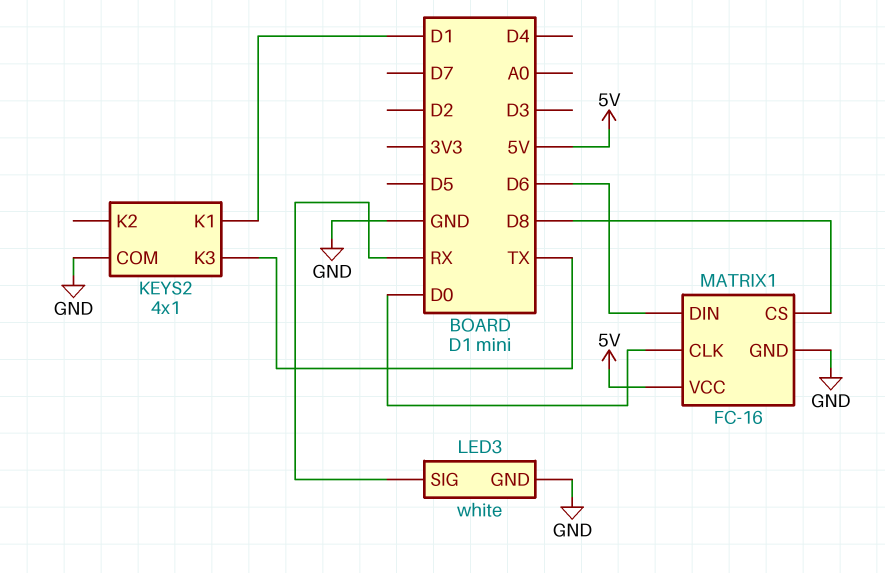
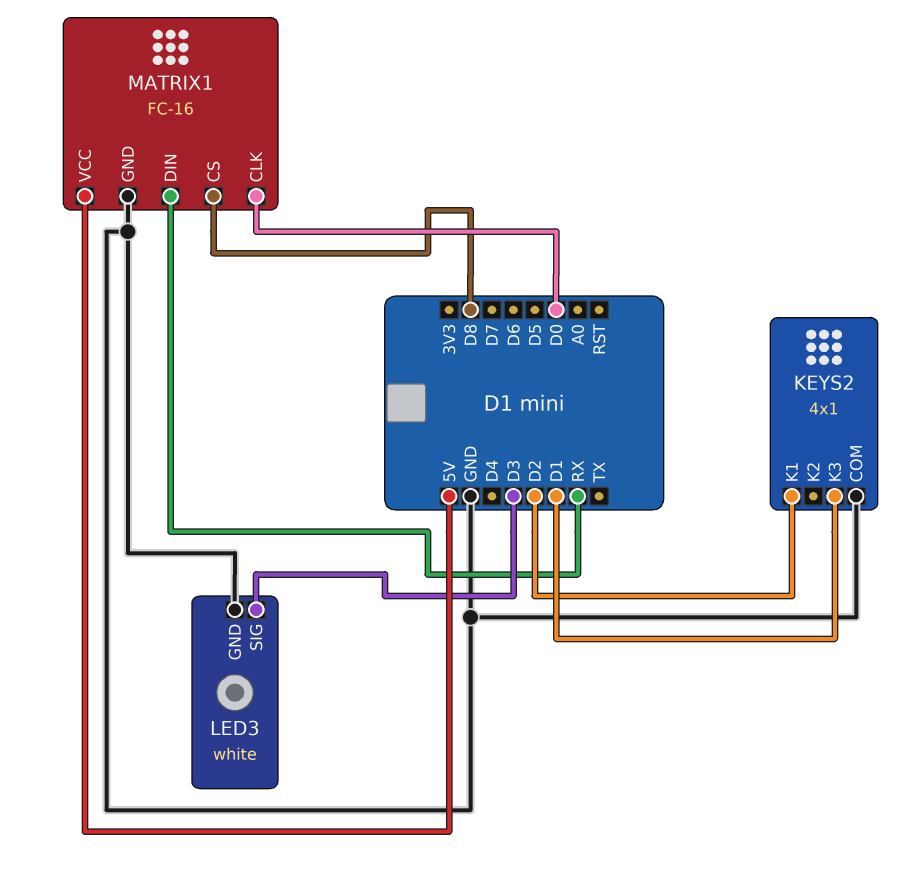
KEYS2 pin K1: D1 -> D2
KEYS2 pin K3: TX -> D1
LED3 pin SIG: RX -> D3
MATRIX1 pin DIN: D6 -> RX

